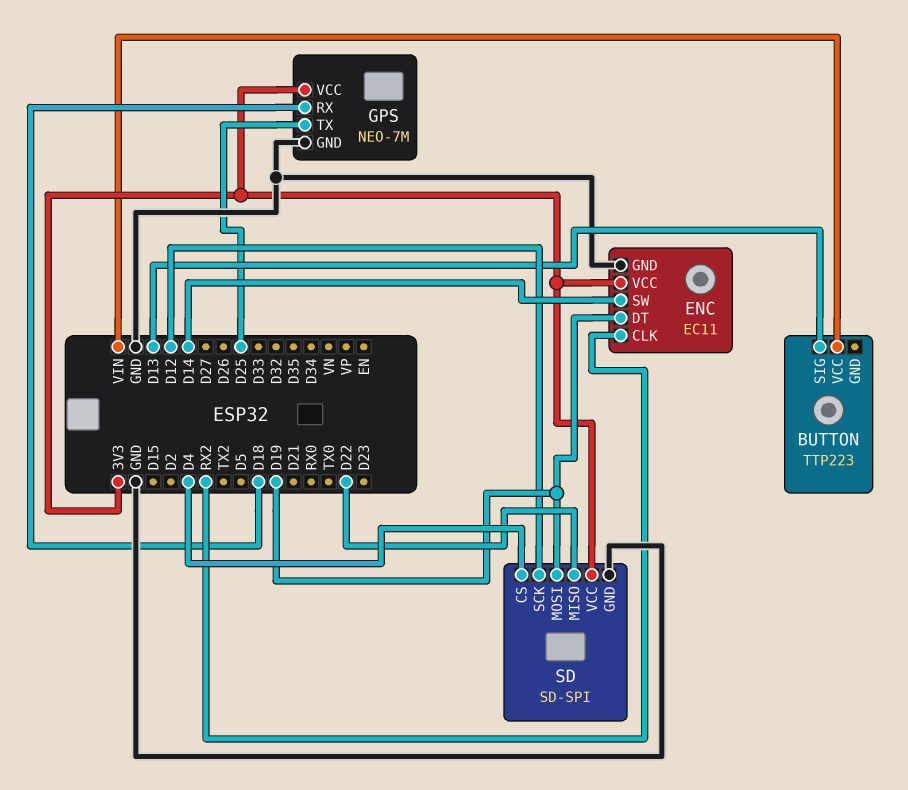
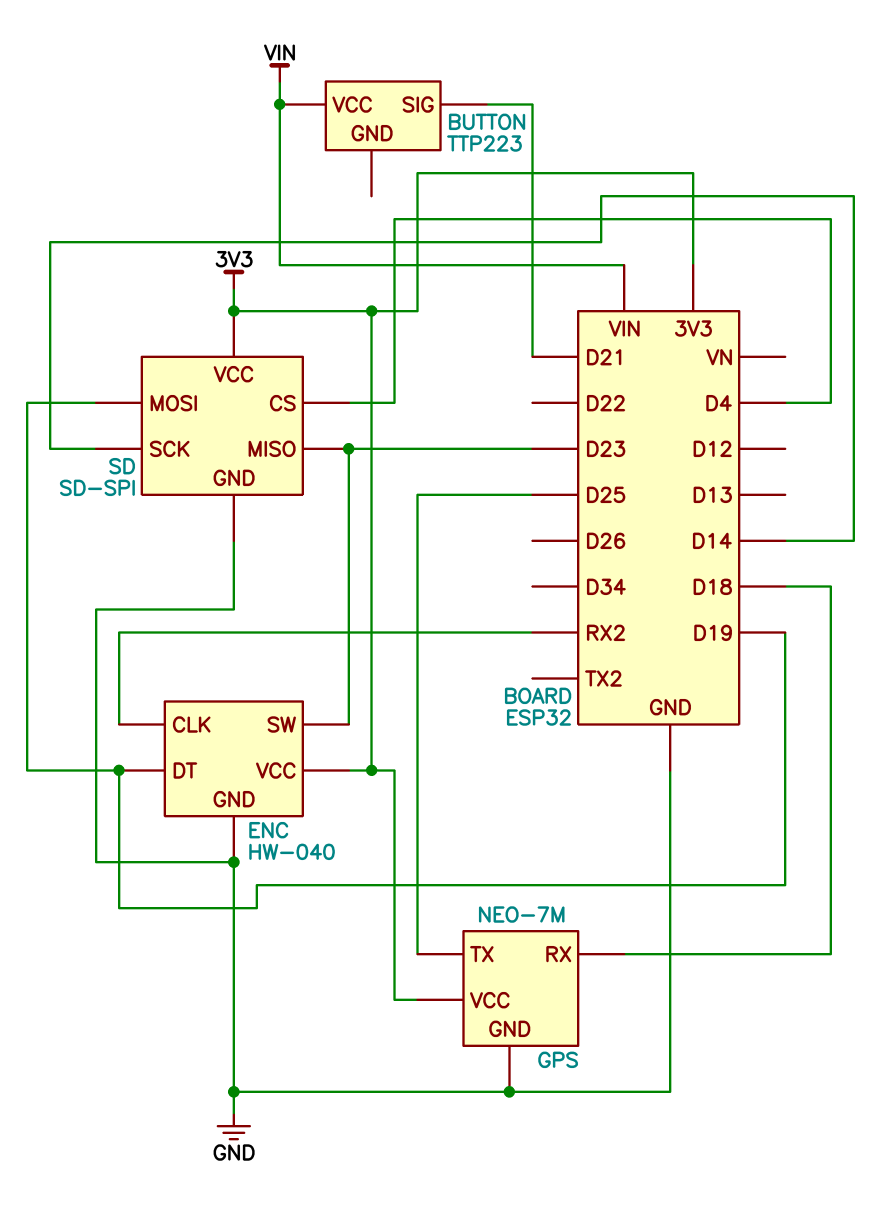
BUTTON pin SIG: D13 -> D21
ENC: EC11 -> HW-040
ENC pin SW: D14 -> D23
SD pin MISO: D22 -> D23
SD pin SCK: D12 -> D14

